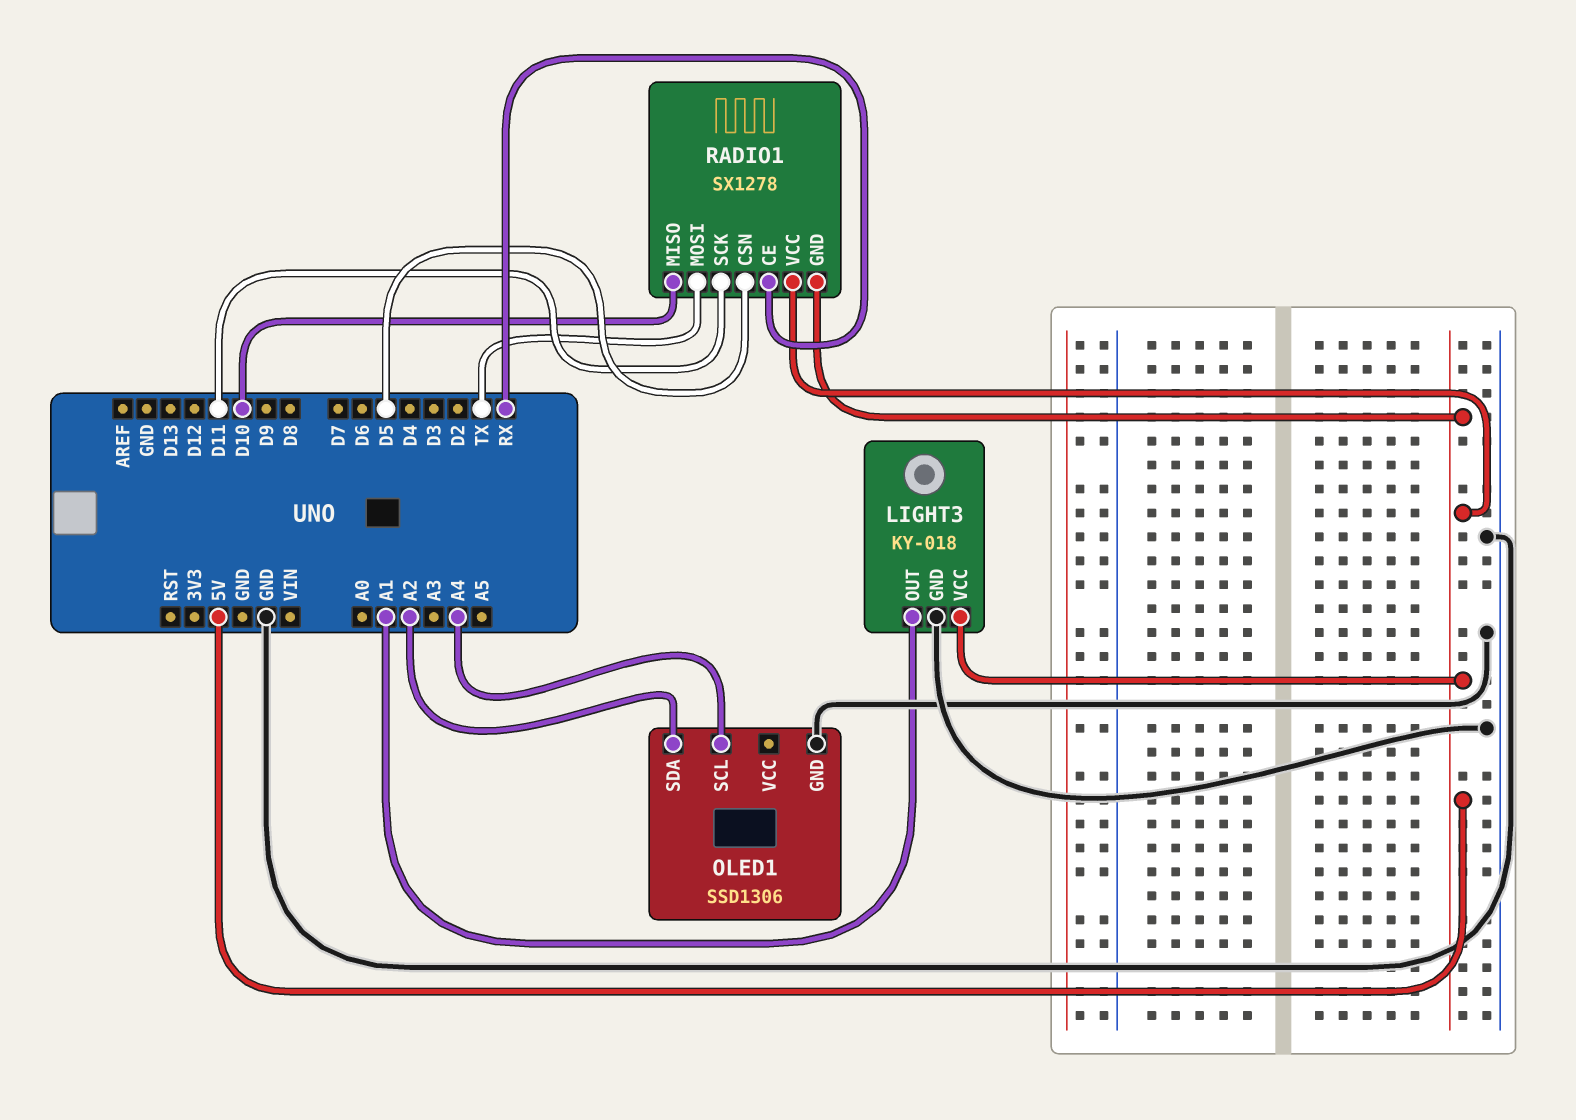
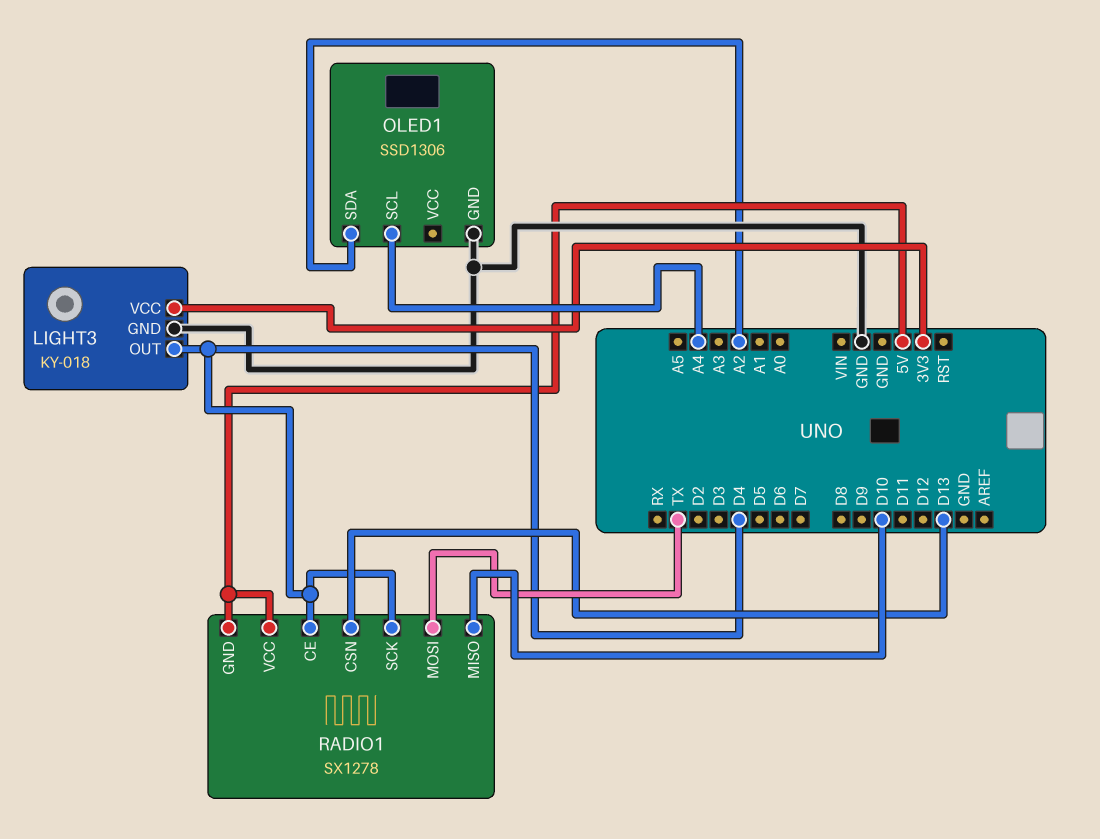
LIGHT3 pin OUT: A1 -> D4
LIGHT3 pin VCC: 5V -> 3V3
RADIO1 pin CE: RX -> D4
RADIO1 pin CSN: D5 -> D13
RADIO1 pin SCK: D11 -> D4

